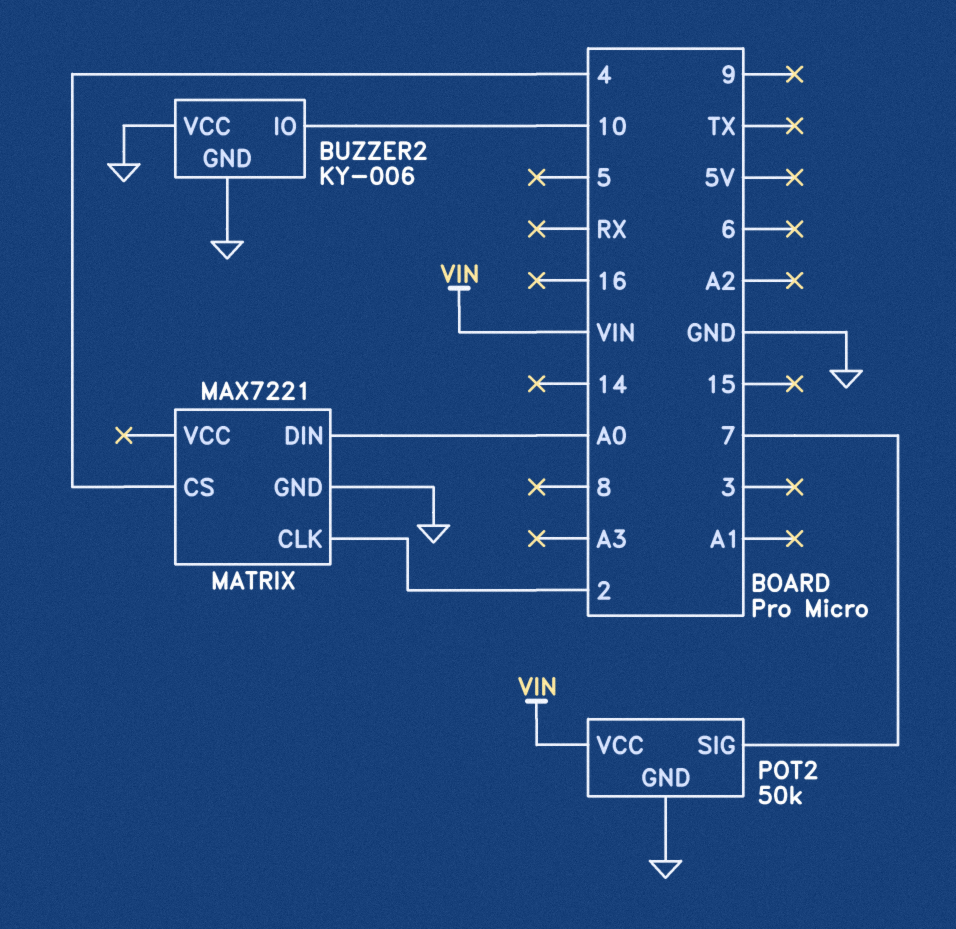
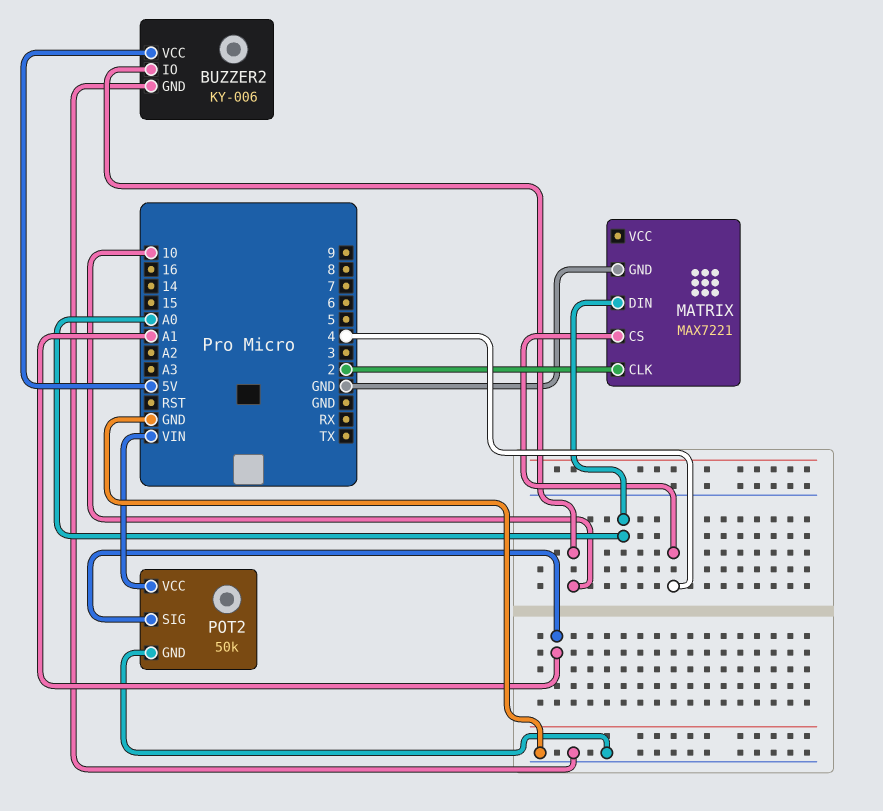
BUZZER2 pin VCC: GND -> 5V
POT2 pin SIG: 7 -> A1

